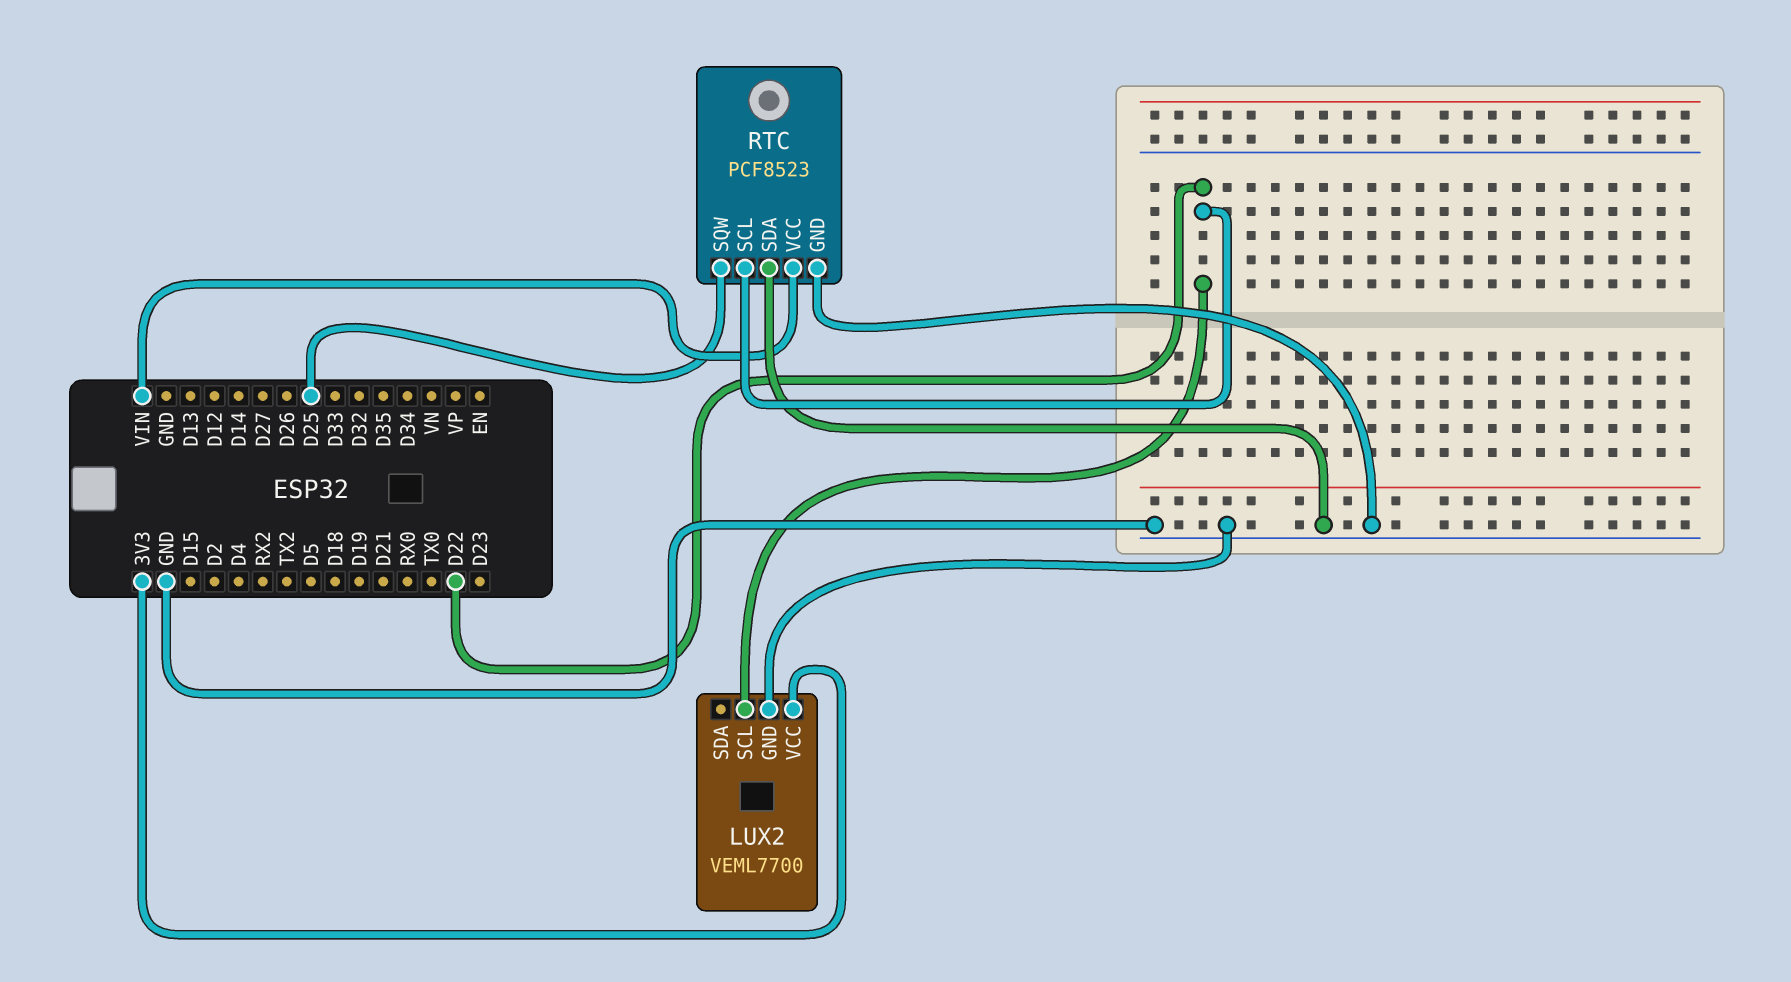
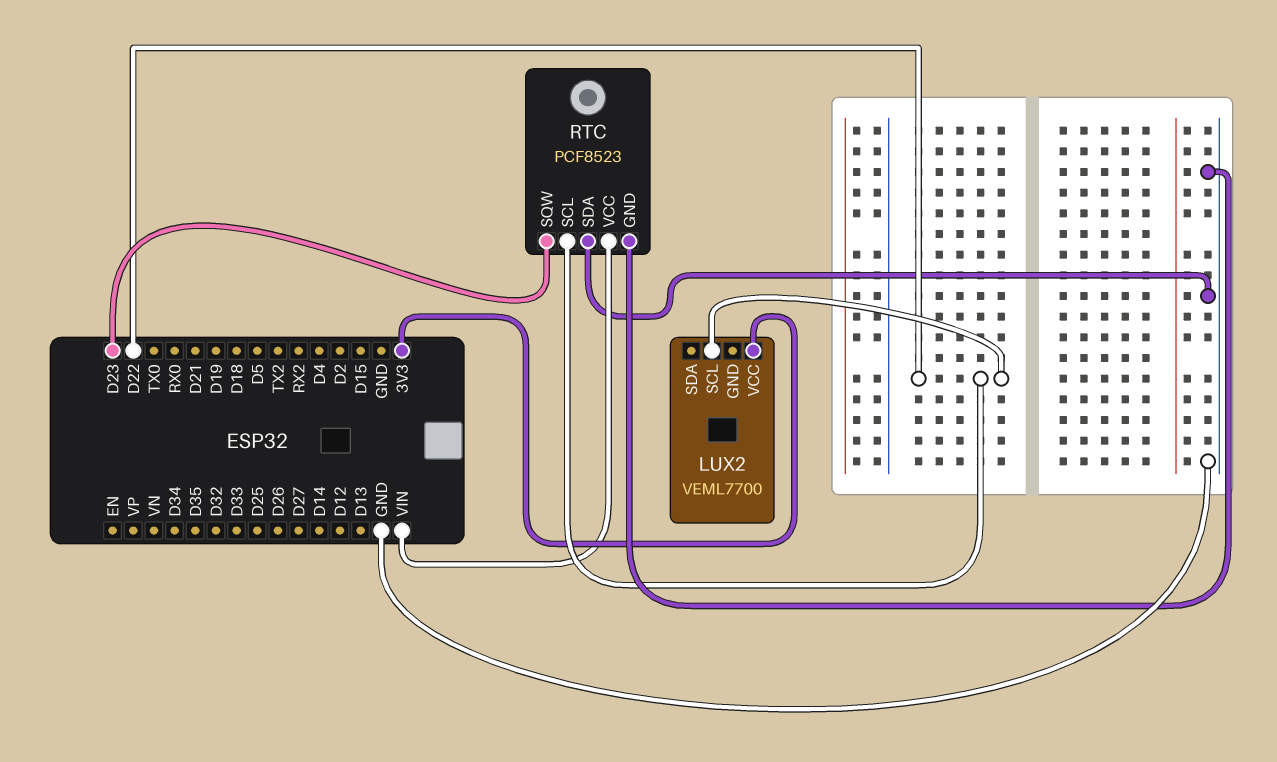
LUX2 pin GND: GND -> none
RTC pin SQW: D25 -> D23

